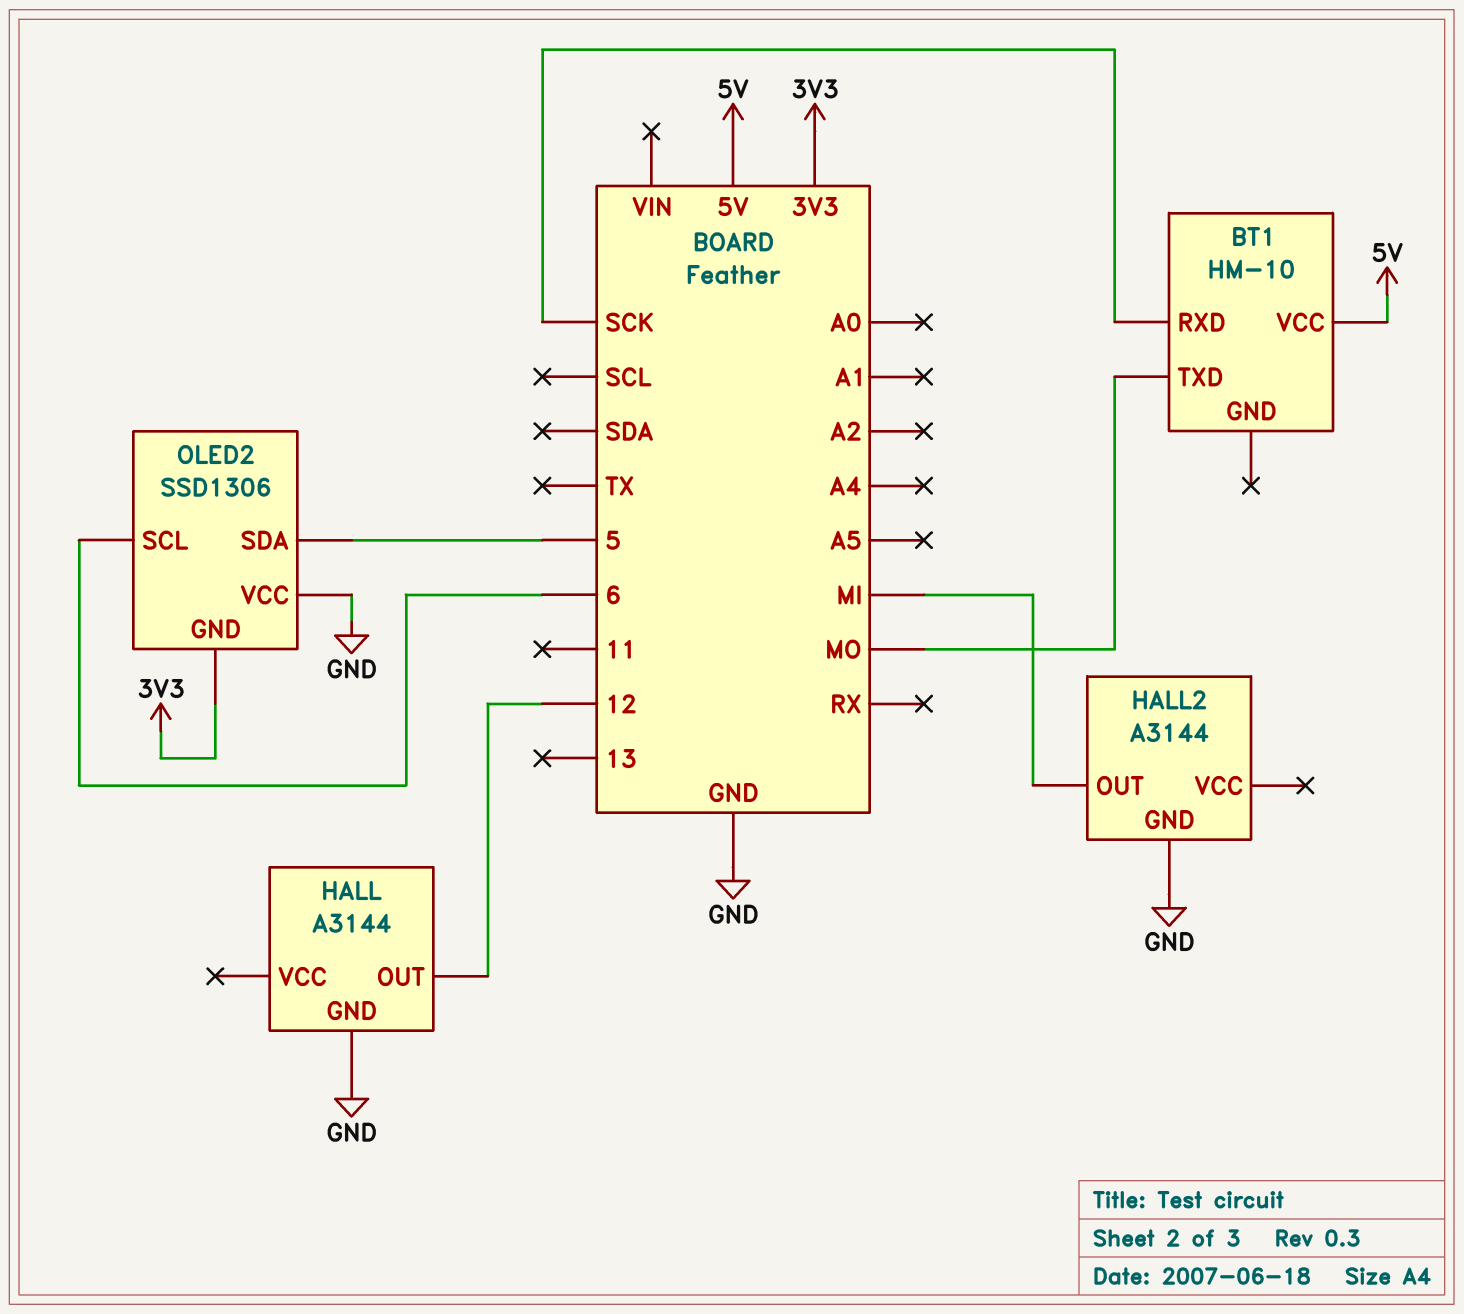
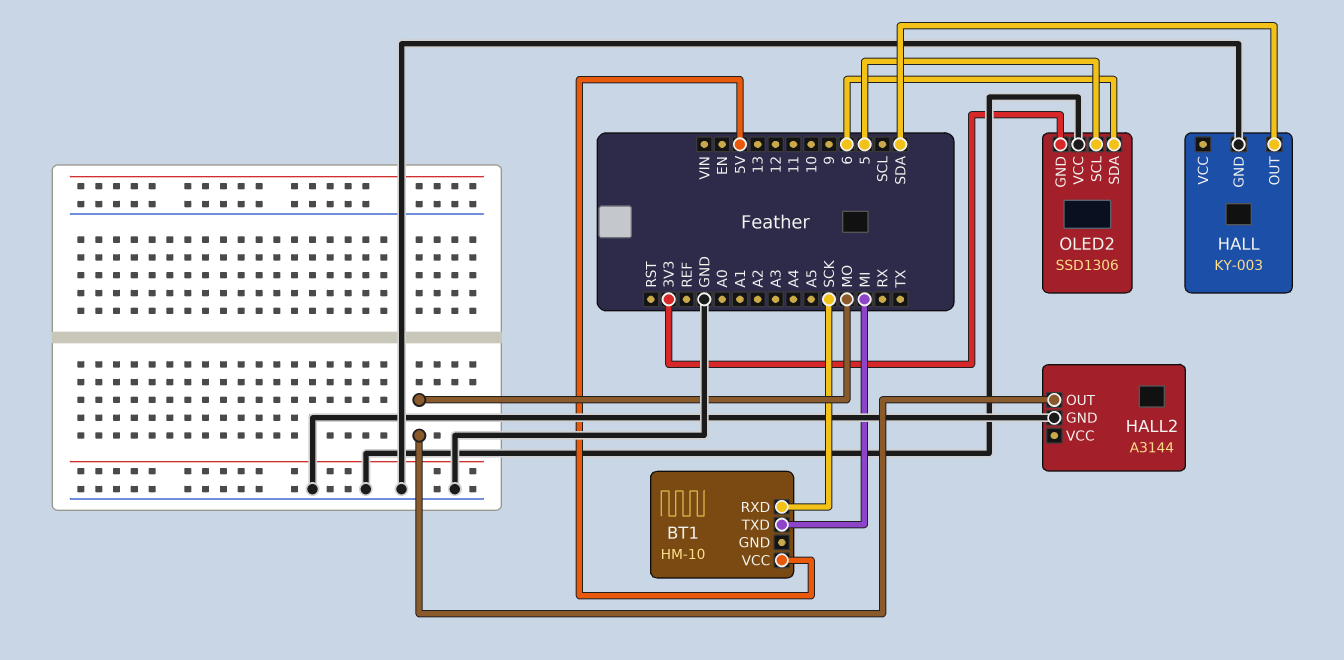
BT1 pin TXD: MO -> MI
HALL: A3144 -> KY-003
HALL pin OUT: 12 -> SDA
HALL2 pin OUT: MI -> MO
OLED2 pin SCL: 6 -> 5
OLED2 pin SDA: 5 -> 6

